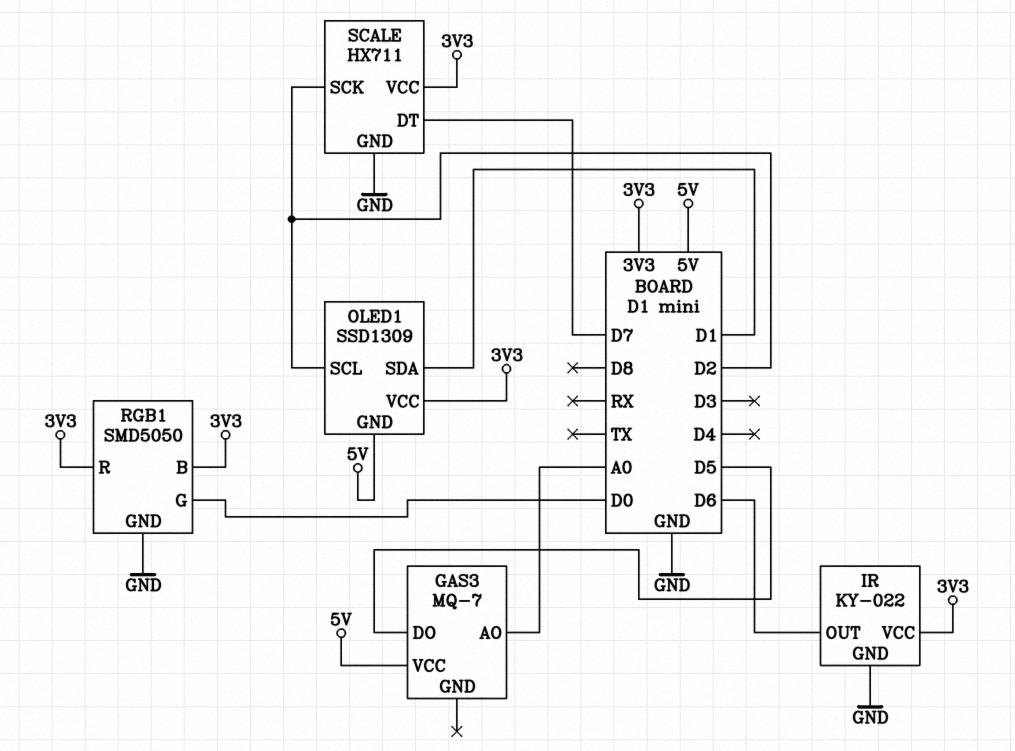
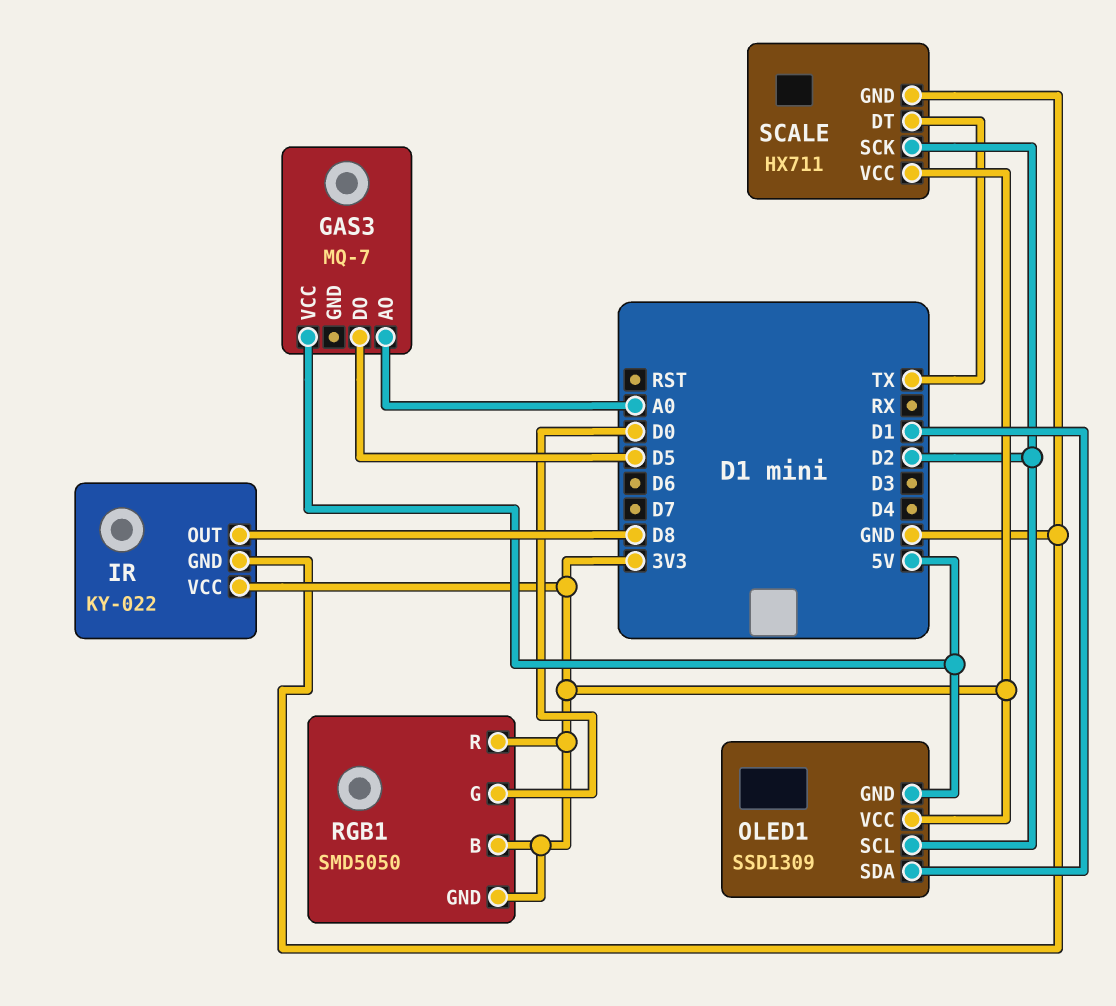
IR pin OUT: D6 -> D8
RGB1 pin GND: GND -> 3V3
SCALE pin DT: D7 -> TX

